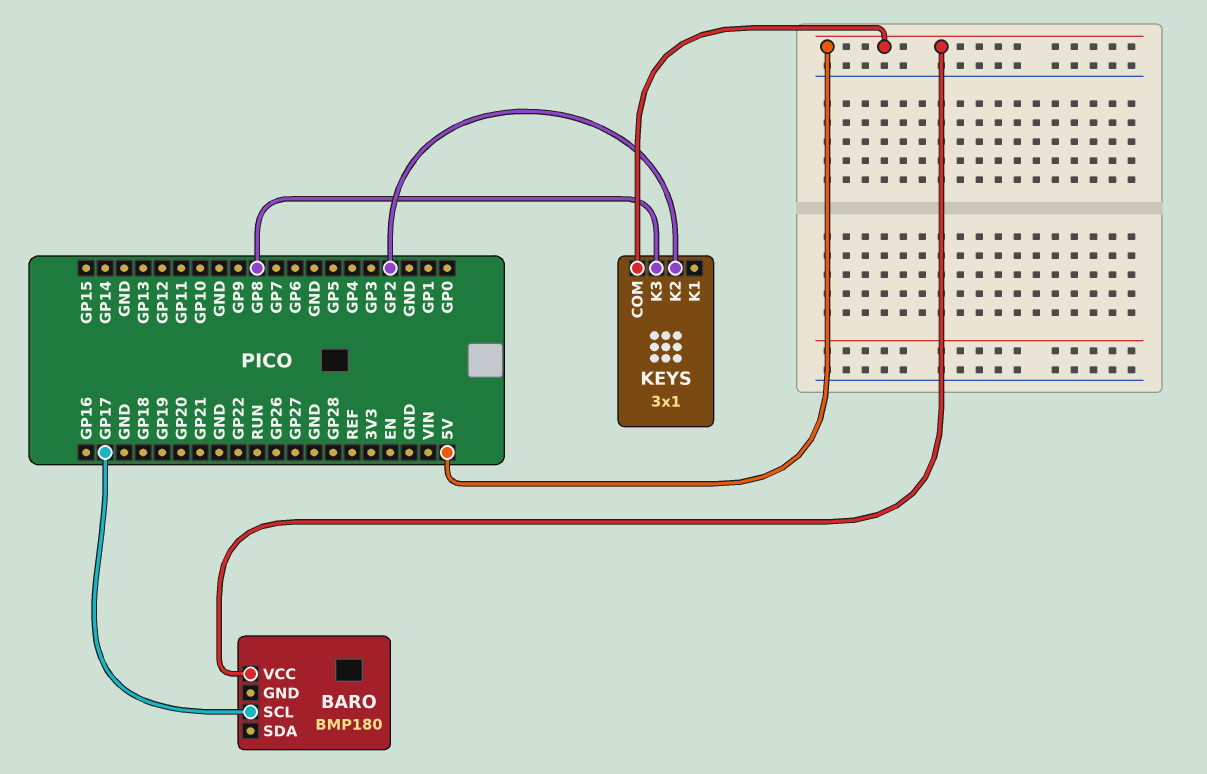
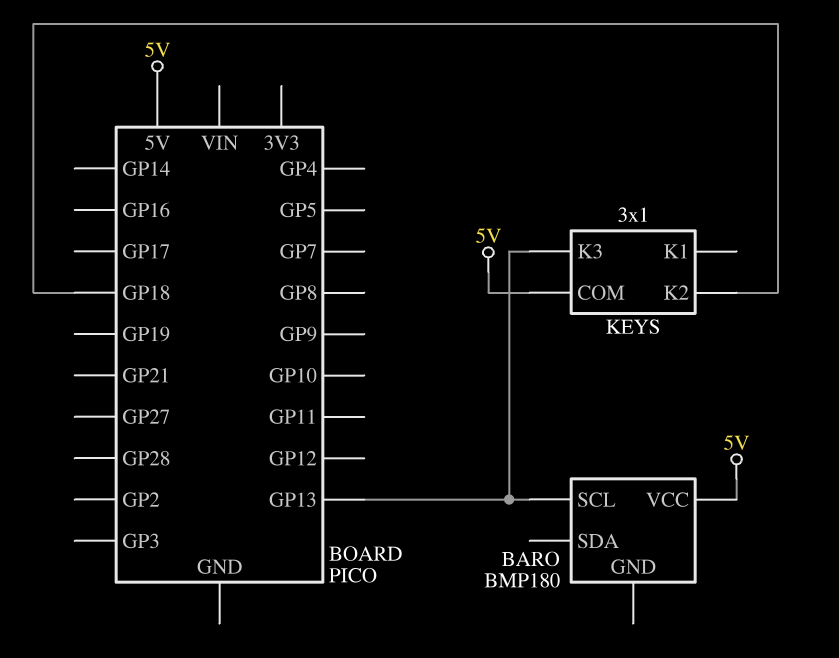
BARO pin SCL: GP17 -> GP13
KEYS pin K2: GP2 -> GP18
KEYS pin K3: GP8 -> GP13

